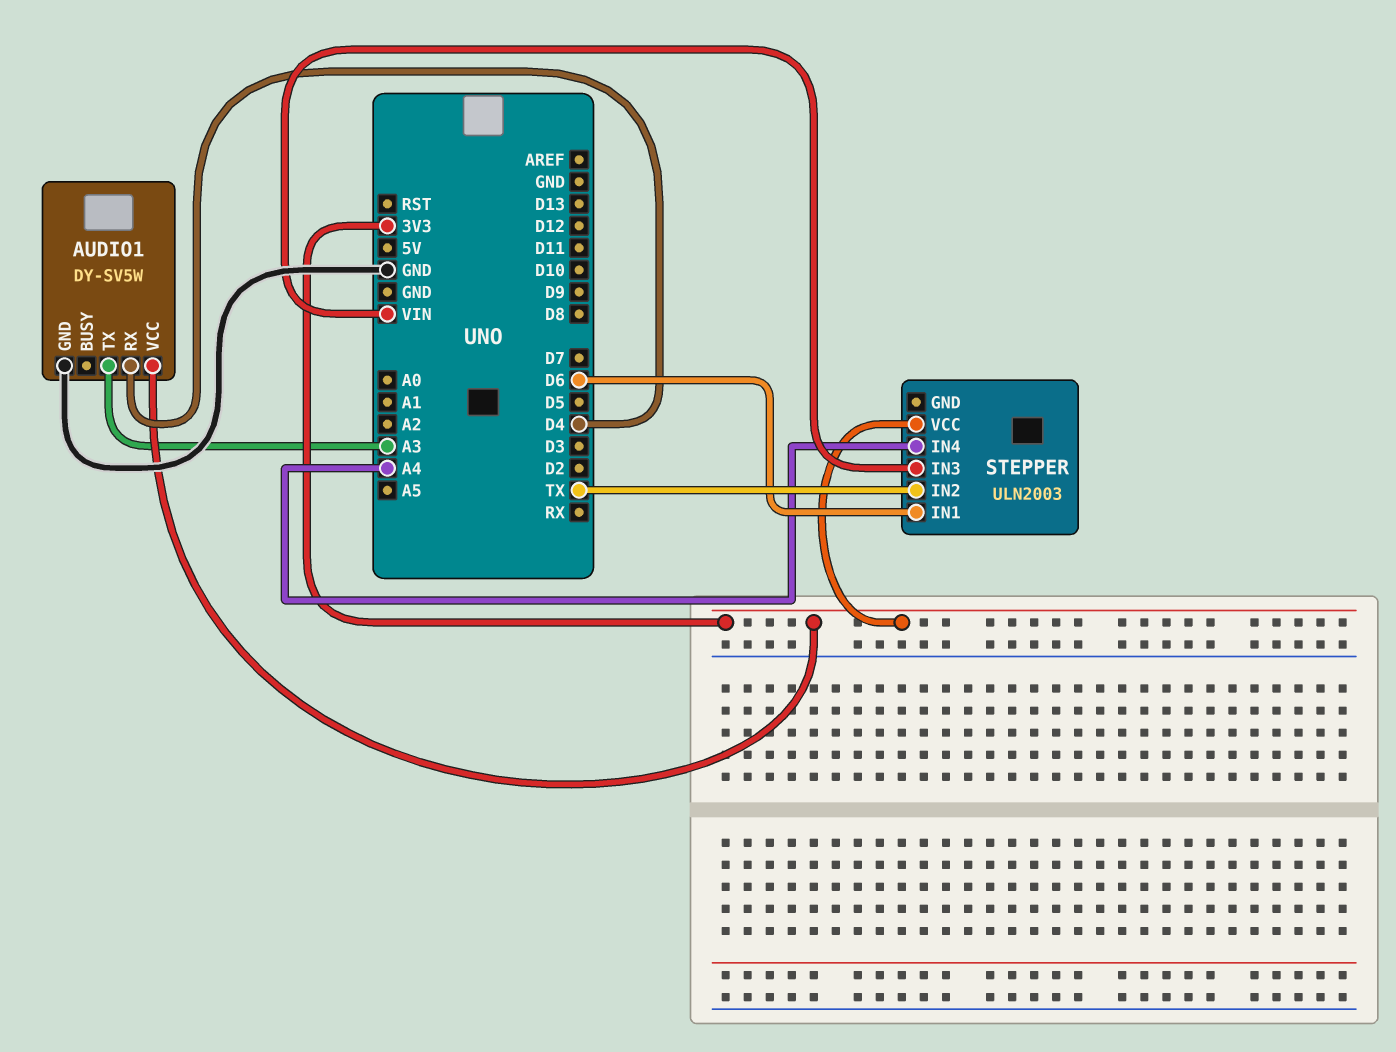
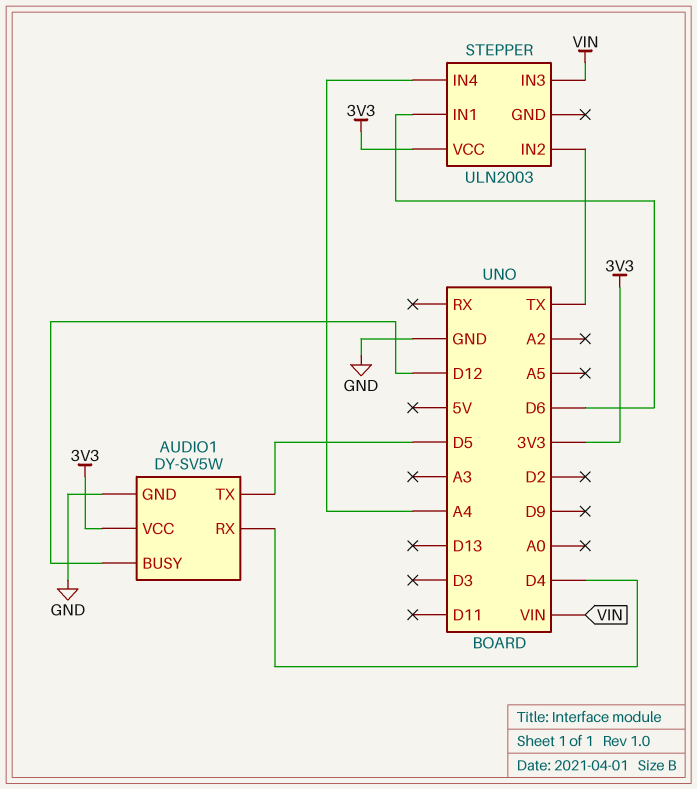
AUDIO1 pin BUSY: none -> D12
AUDIO1 pin TX: A3 -> D5

